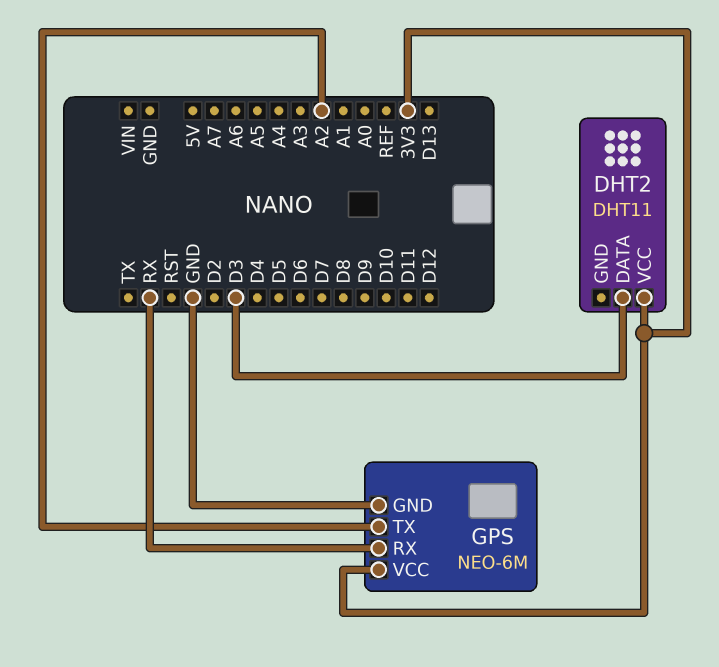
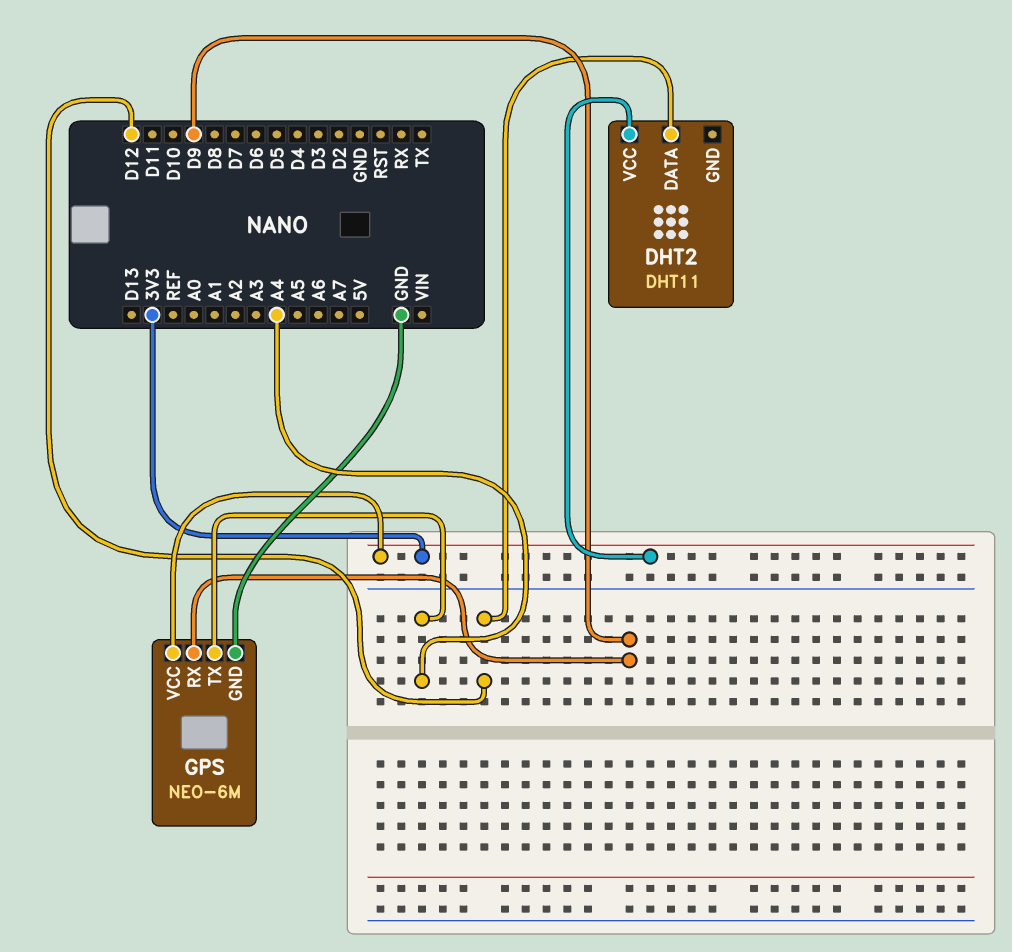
DHT2 pin DATA: D3 -> D12
GPS pin RX: RX -> D9
GPS pin TX: A2 -> A4

